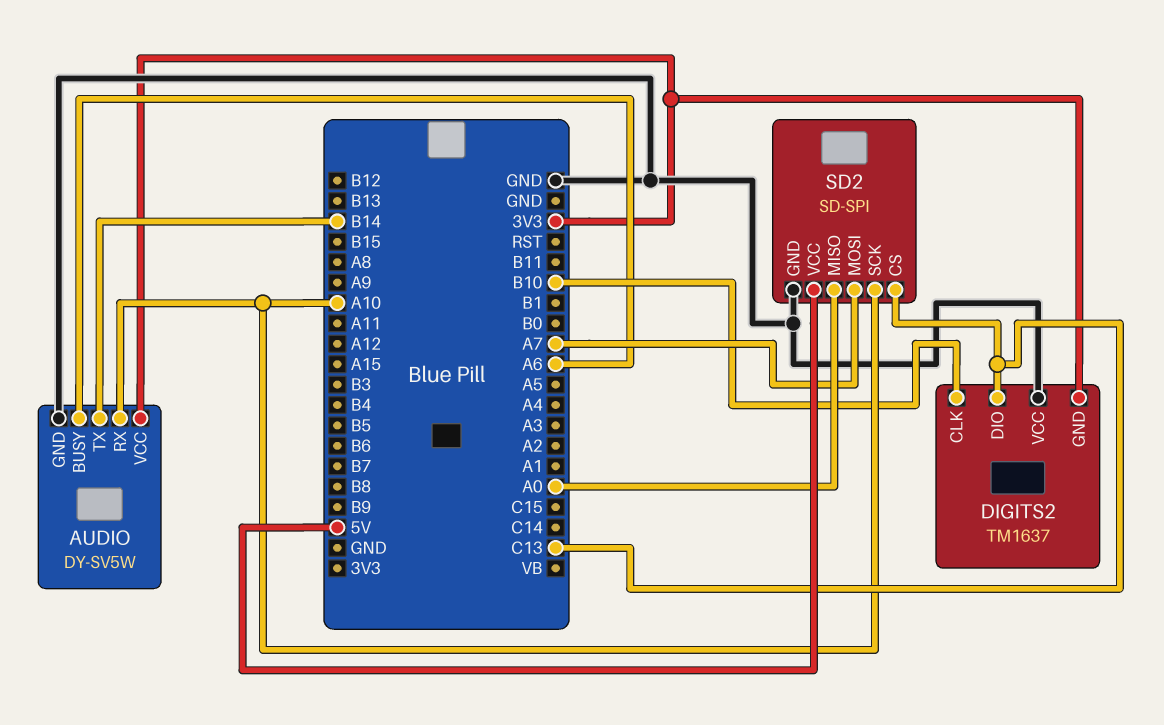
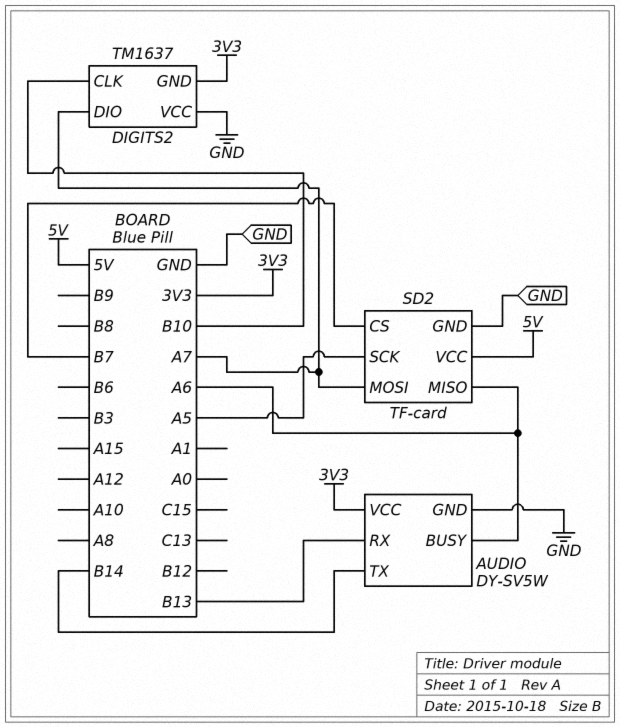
AUDIO pin RX: A10 -> B13
DIGITS2 pin DIO: C13 -> A7
SD2: SD-SPI -> TF-card
SD2 pin CS: C13 -> B7
SD2 pin MISO: A0 -> A6
SD2 pin SCK: A10 -> A5

